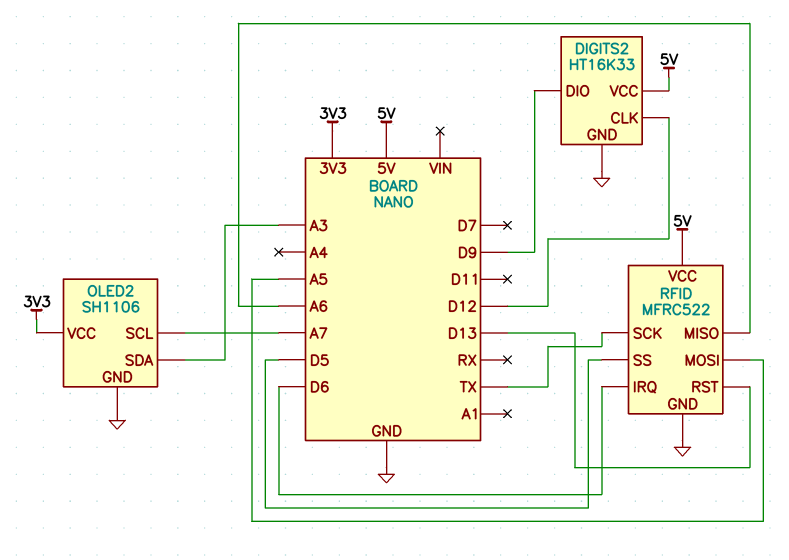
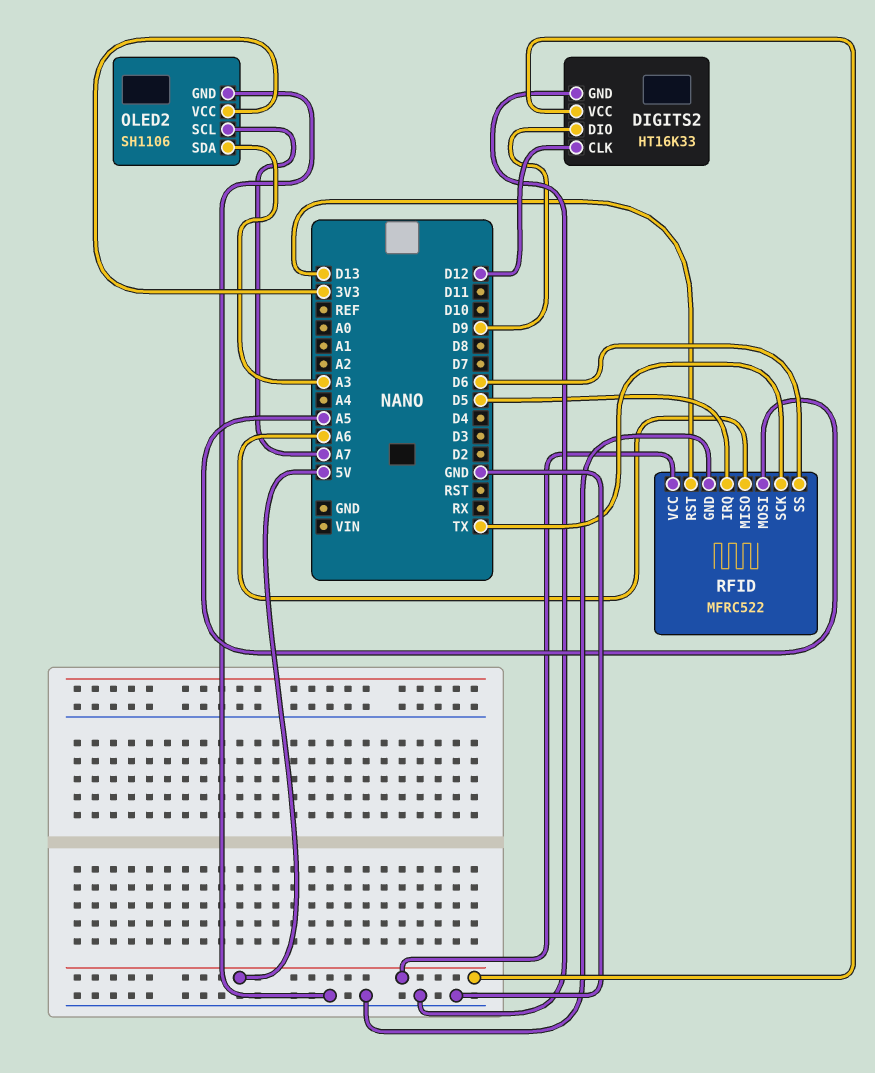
RFID pin IRQ: D6 -> D5
RFID pin SS: D5 -> D6

